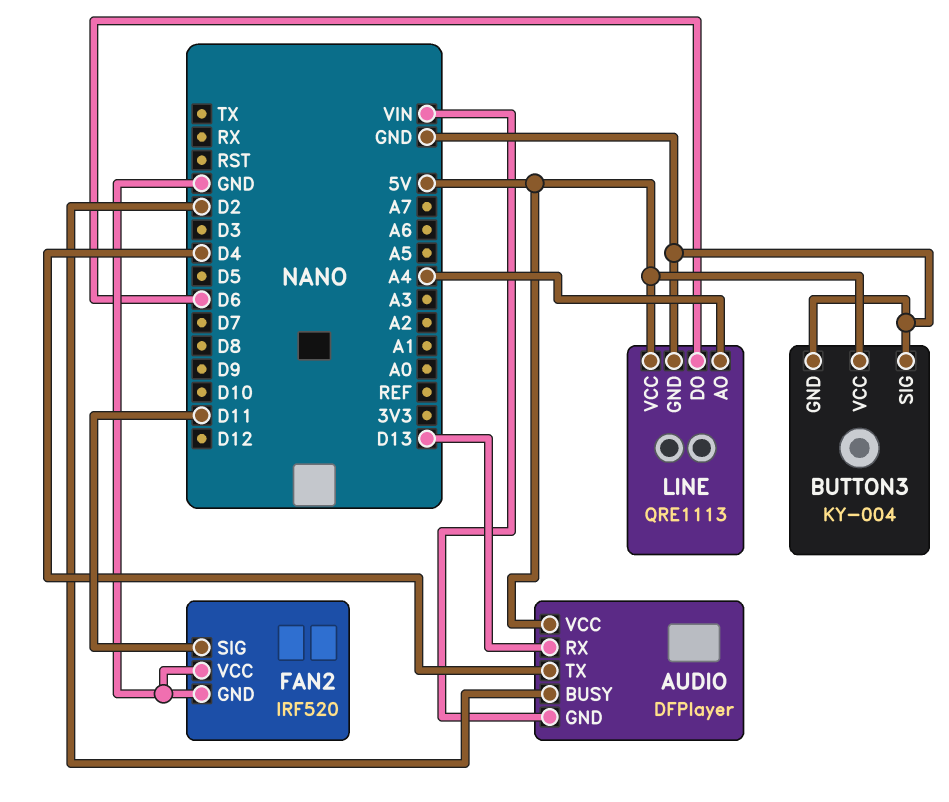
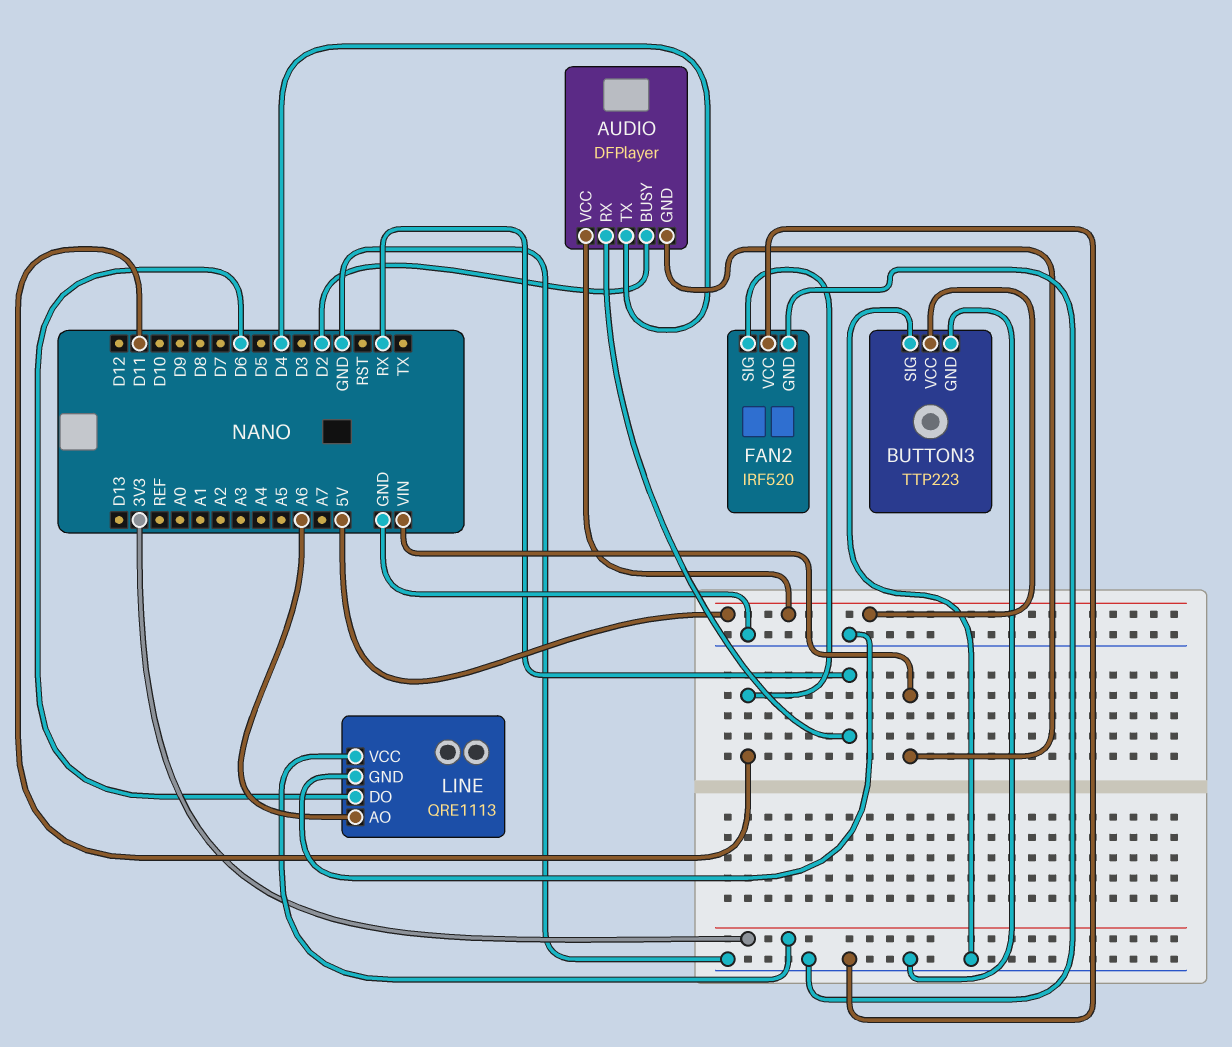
AUDIO pin RX: D13 -> RX
BUTTON3: KY-004 -> TTP223
LINE pin AO: A4 -> A6
LINE pin VCC: 5V -> 3V3

